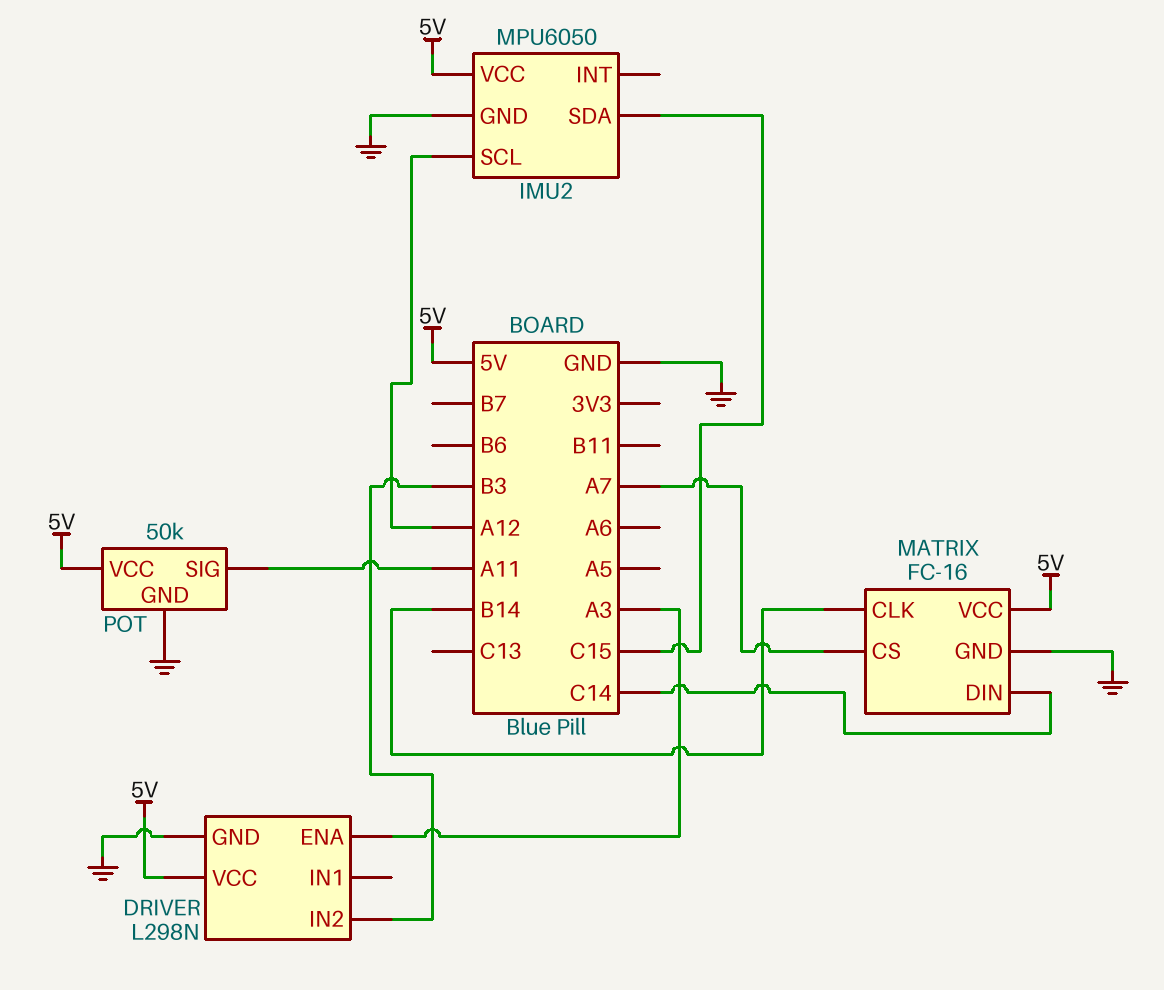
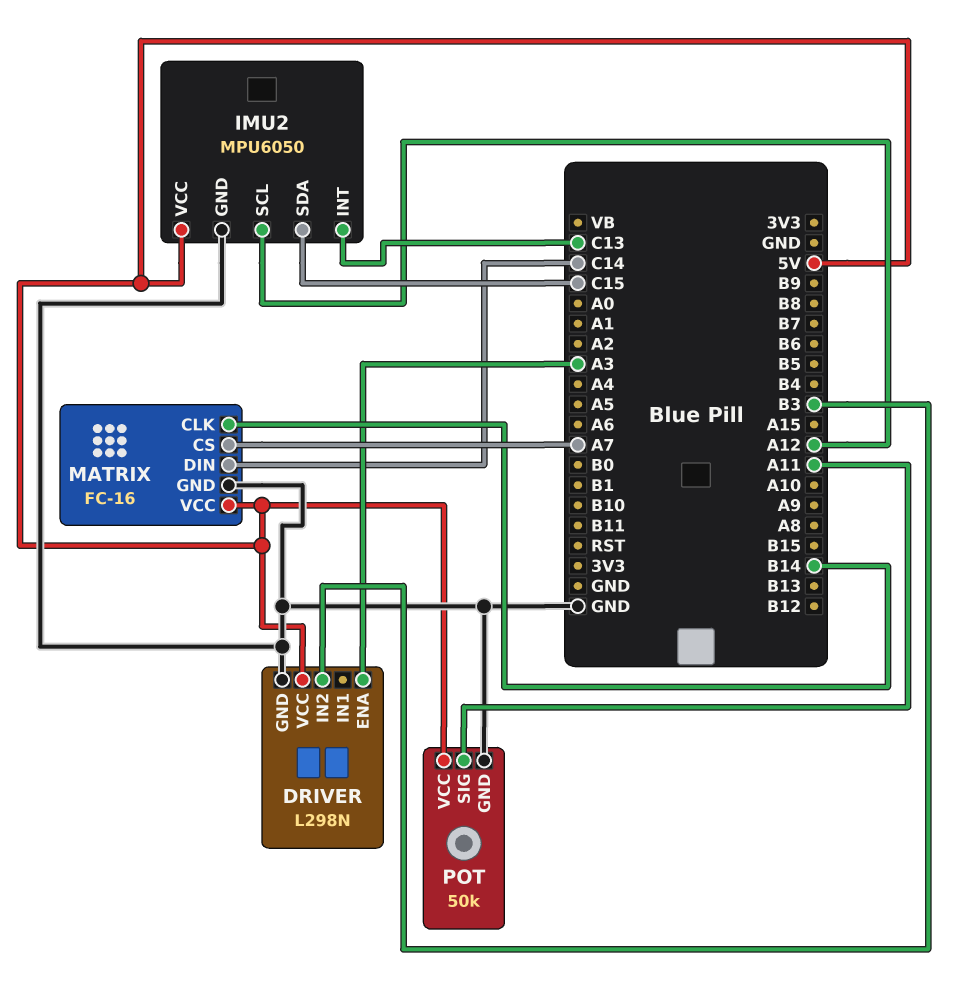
IMU2 pin INT: none -> C13

